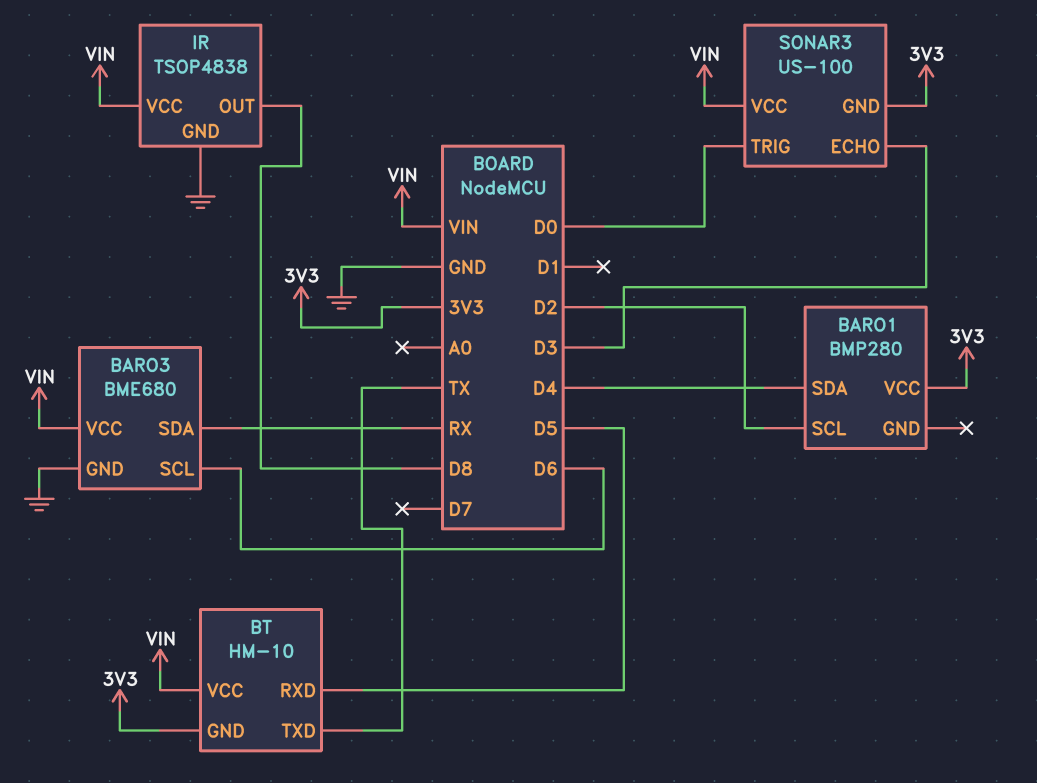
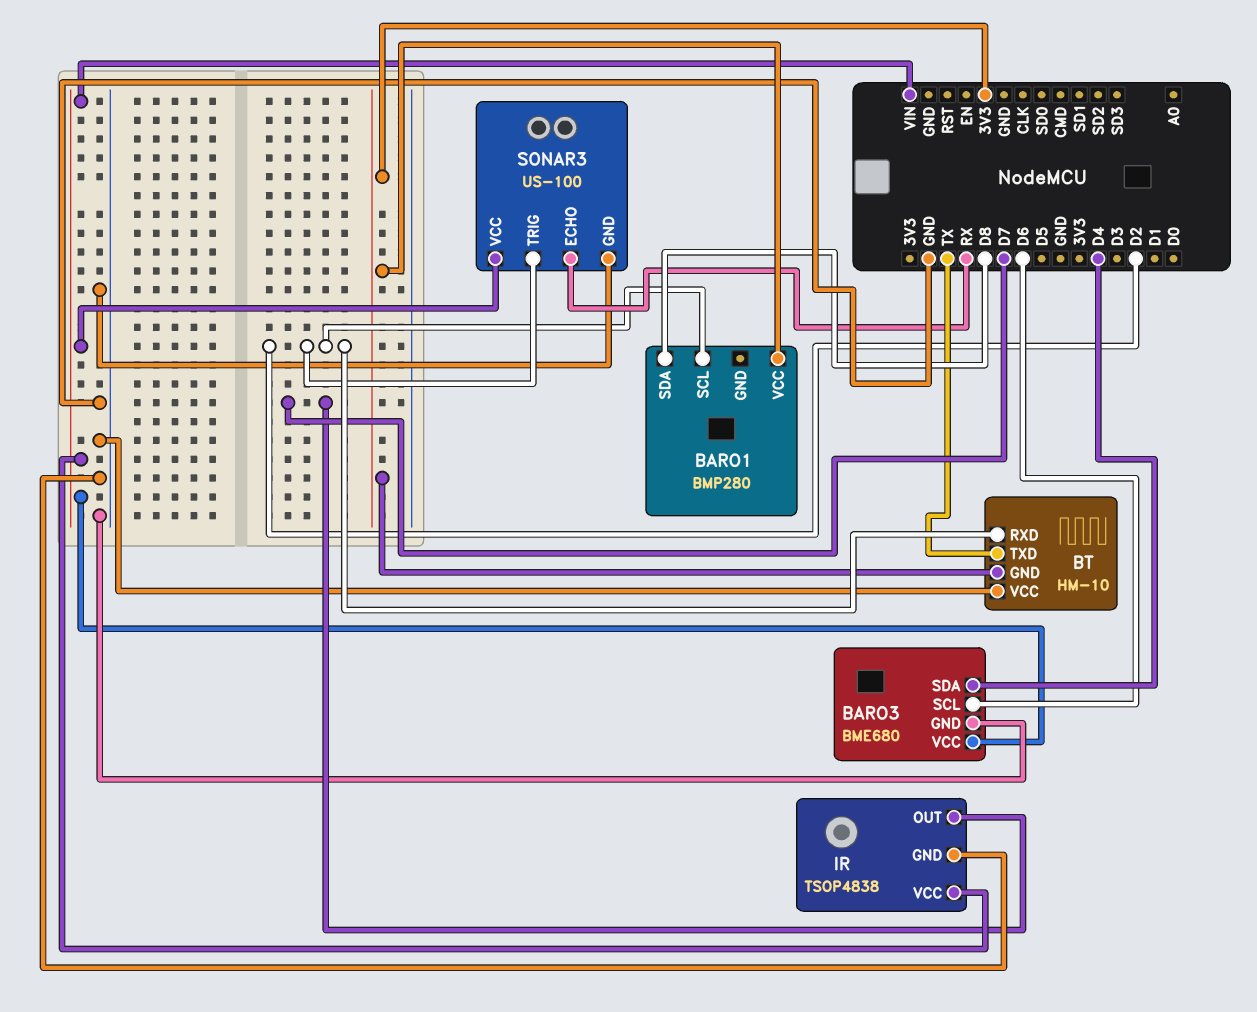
BARO1 pin SDA: D4 -> D8
BARO3 pin SDA: RX -> D4
BT pin RXD: D5 -> D2
BT pin VCC: VIN -> GND
IR pin OUT: D8 -> D7
SONAR3 pin ECHO: D3 -> RX
SONAR3 pin GND: 3V3 -> GND
SONAR3 pin TRIG: D0 -> D2

